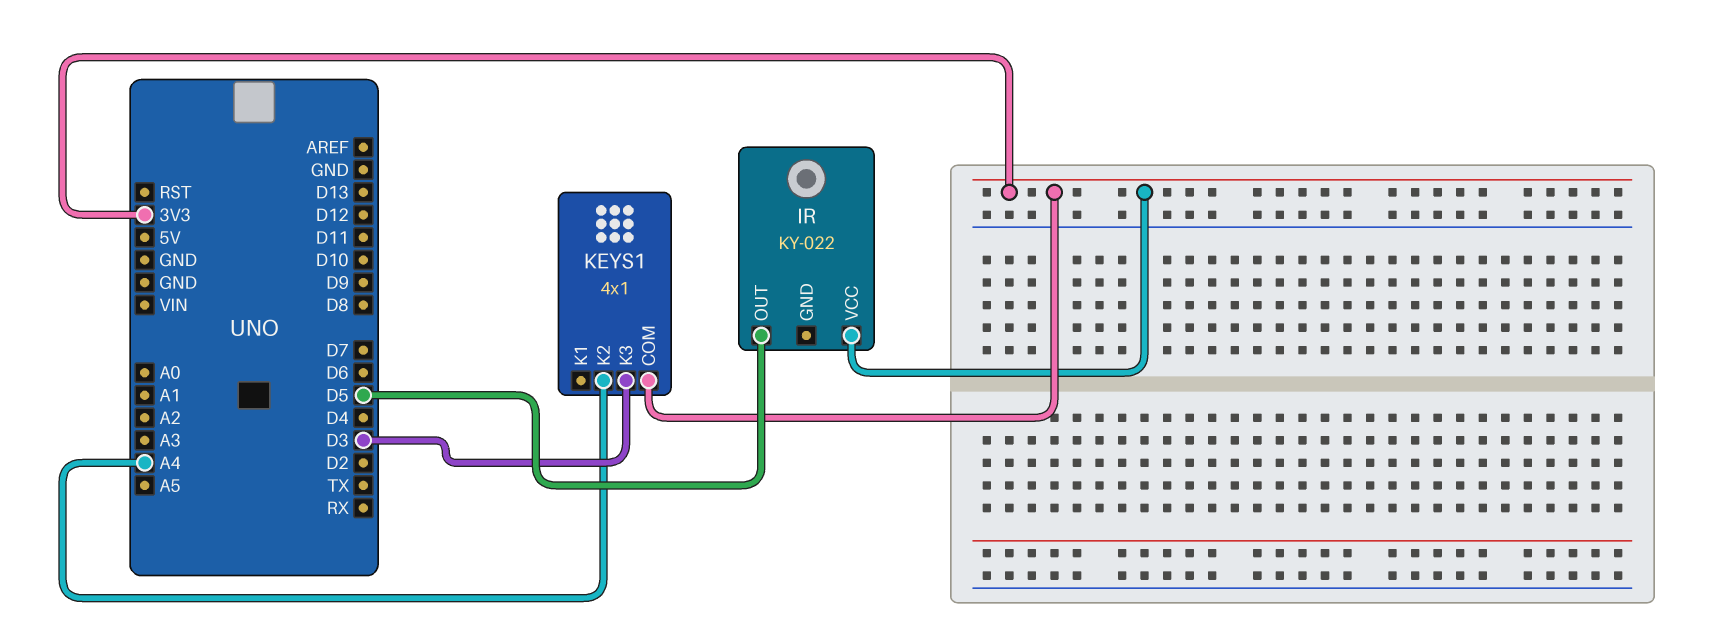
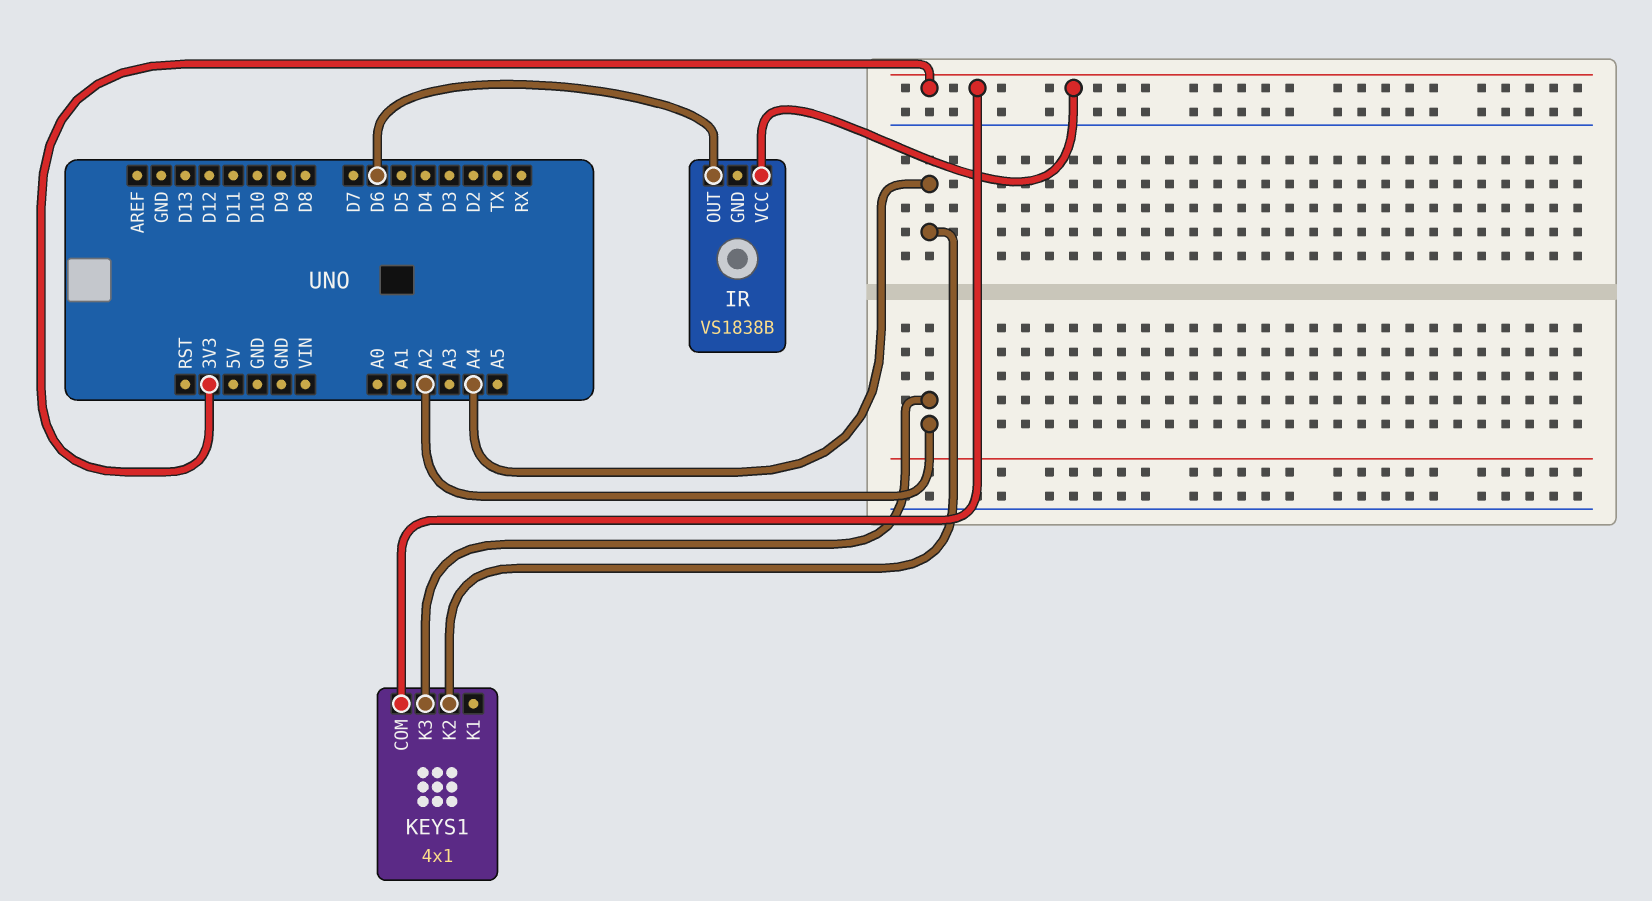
IR: KY-022 -> VS1838B
IR pin OUT: D5 -> D6
KEYS1 pin K3: D3 -> A2

